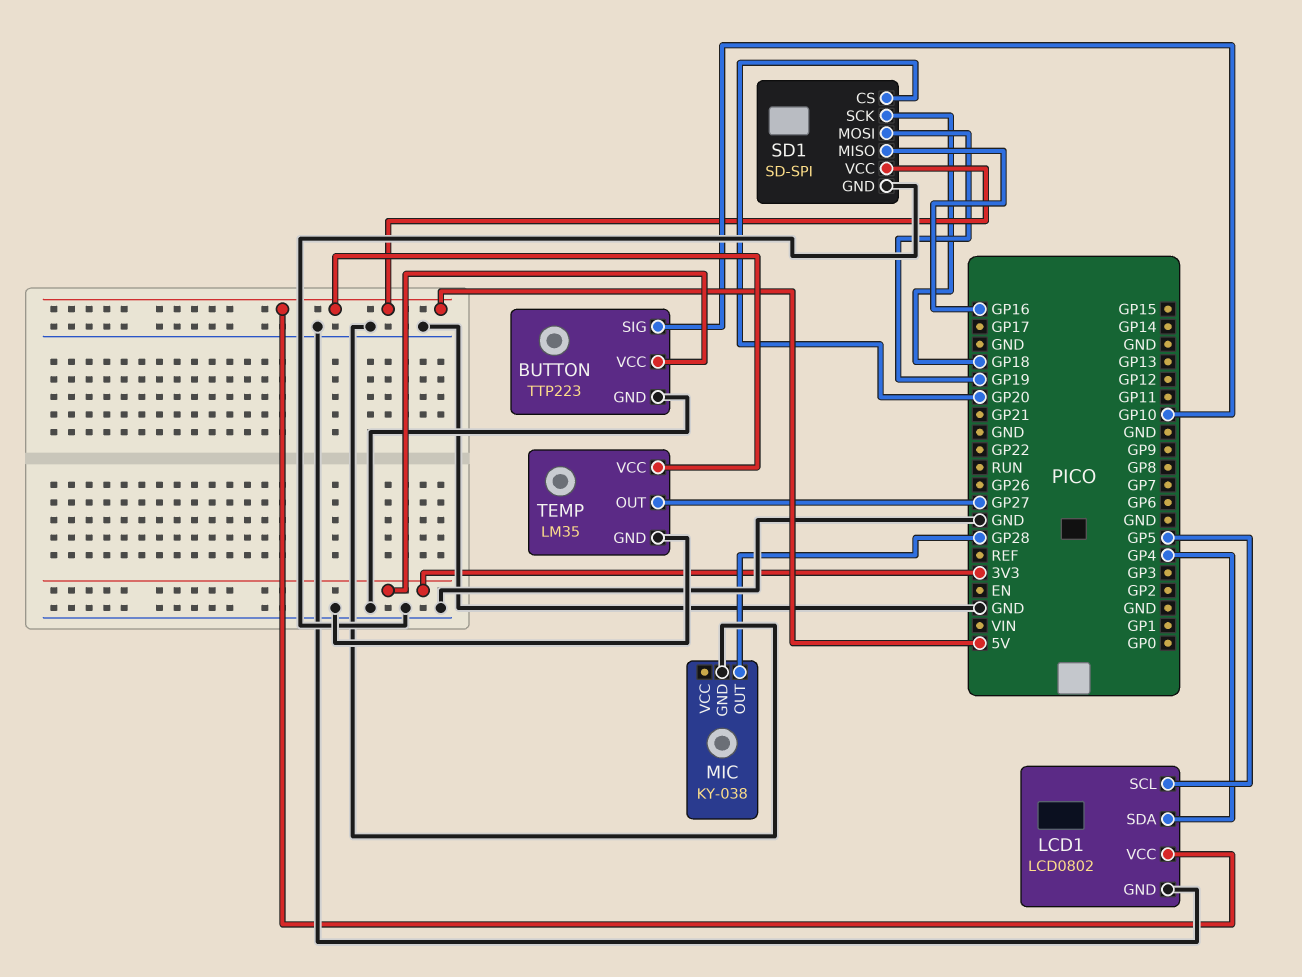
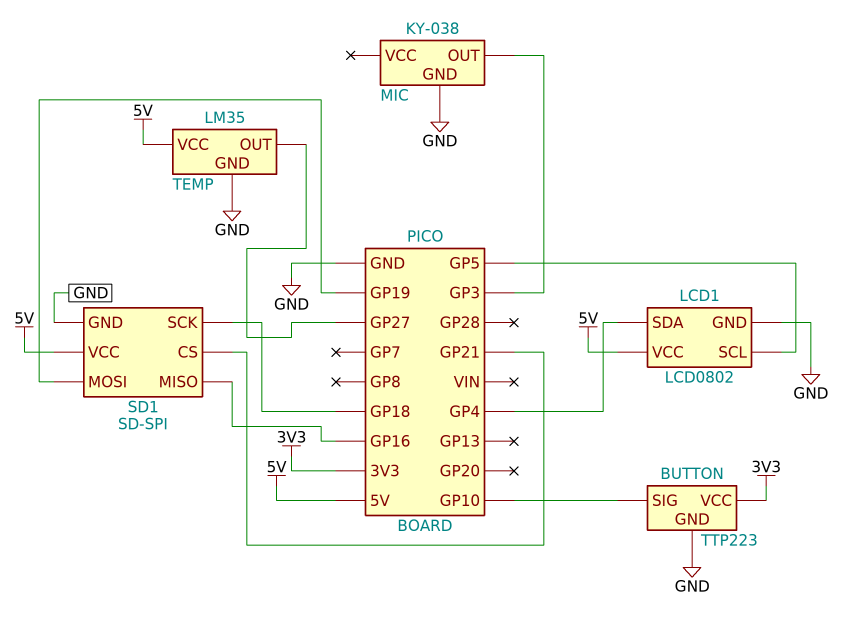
MIC pin OUT: GP28 -> GP3
SD1 pin CS: GP20 -> GP21

